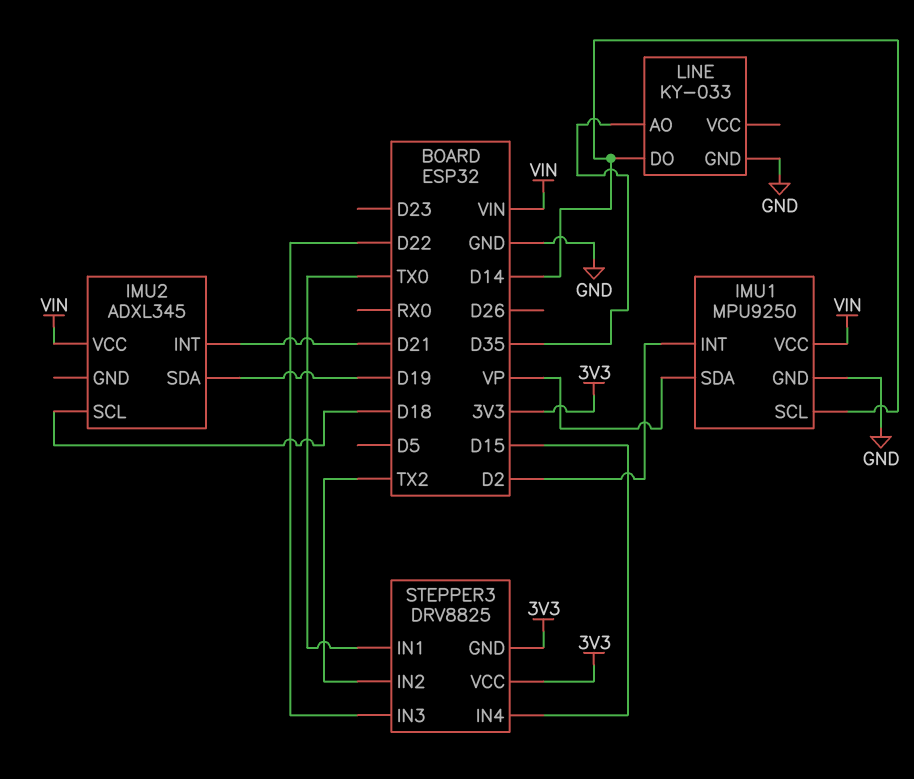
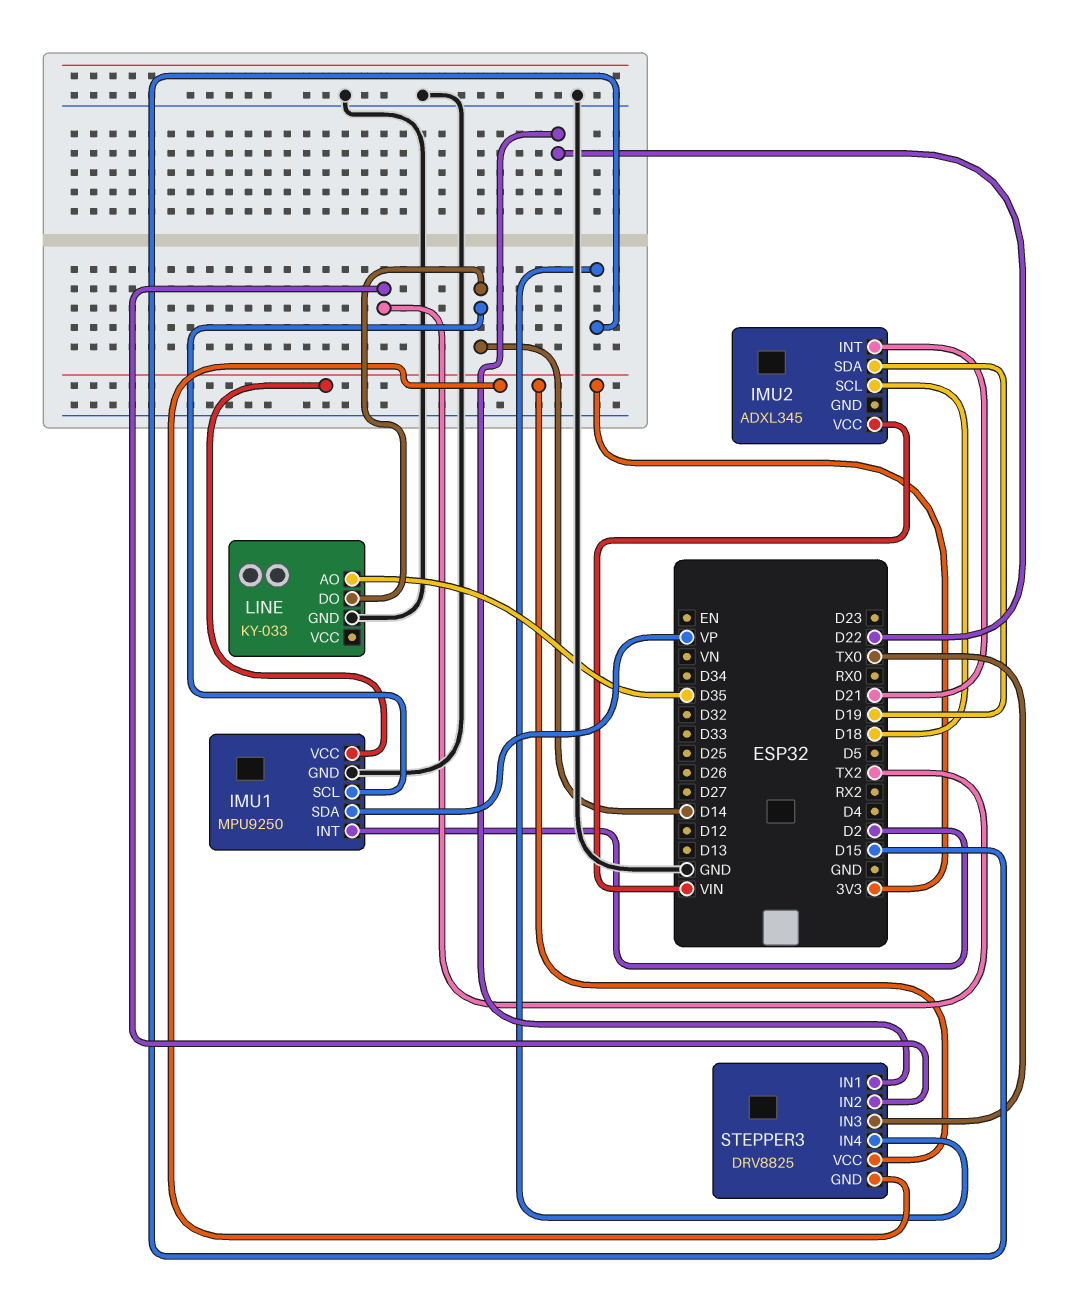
IMU1 pin VCC: VIN -> 3V3
STEPPER3 pin IN1: TX0 -> D22
STEPPER3 pin IN3: D22 -> TX0

